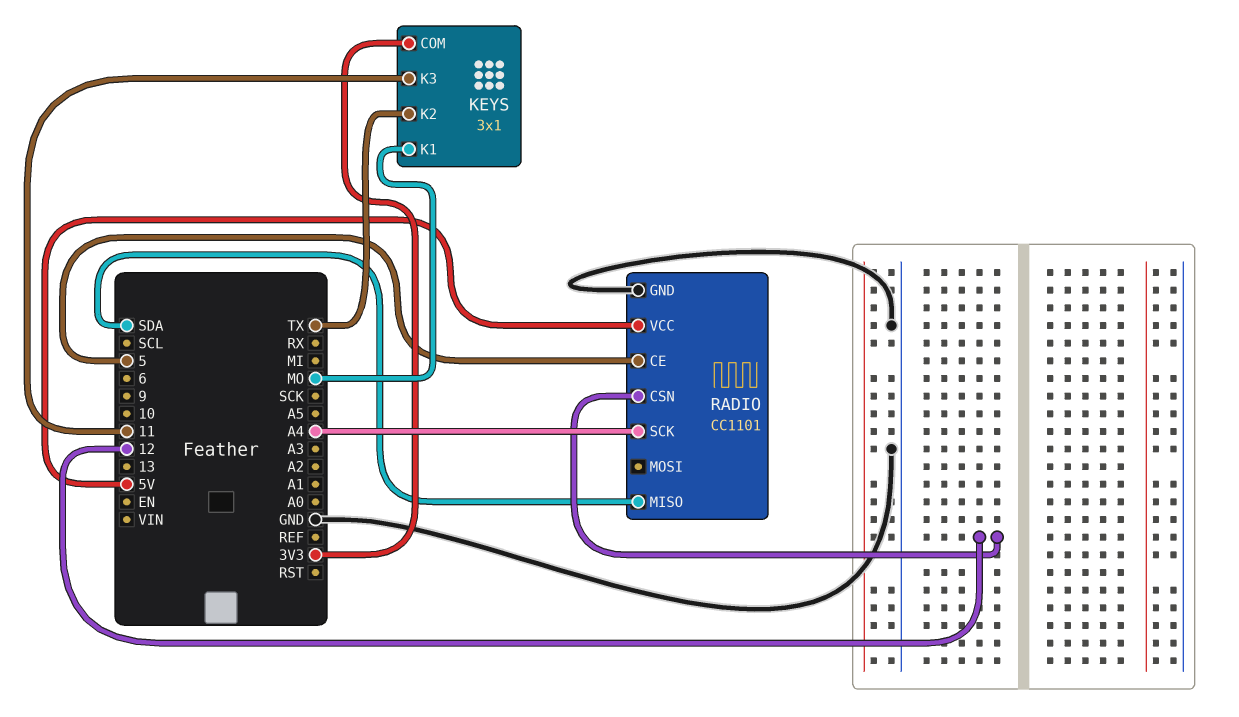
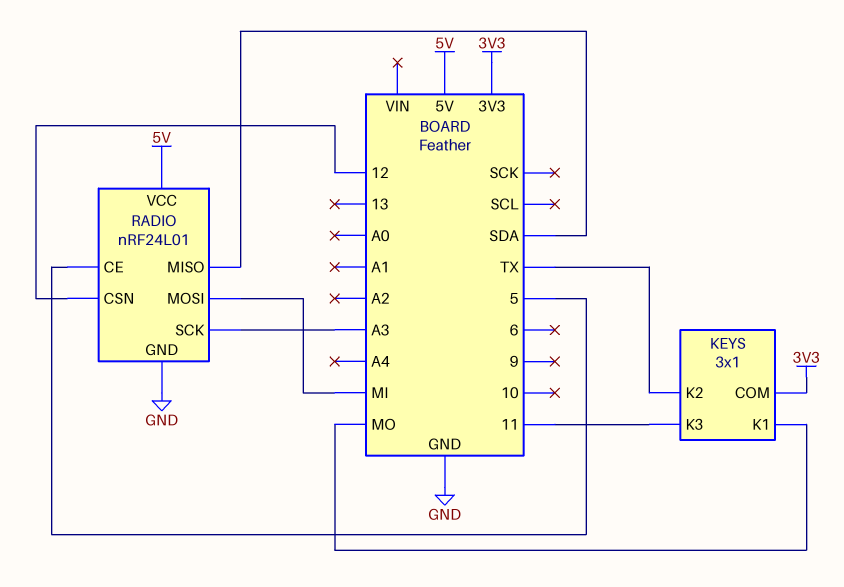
RADIO: CC1101 -> nRF24L01
RADIO pin MOSI: none -> MI
RADIO pin SCK: A4 -> A3

